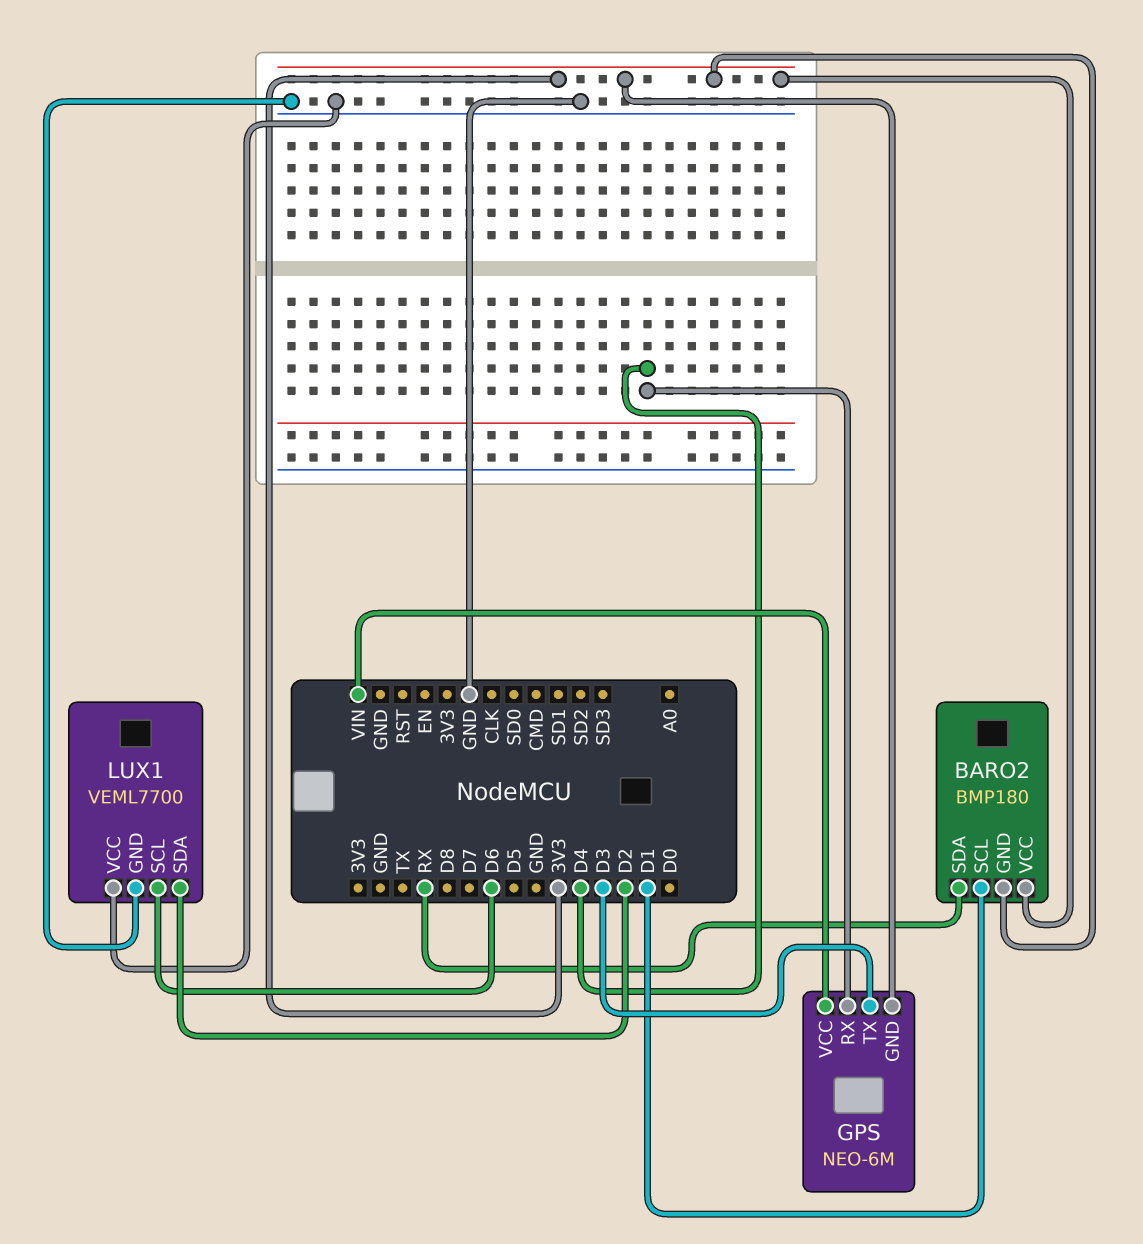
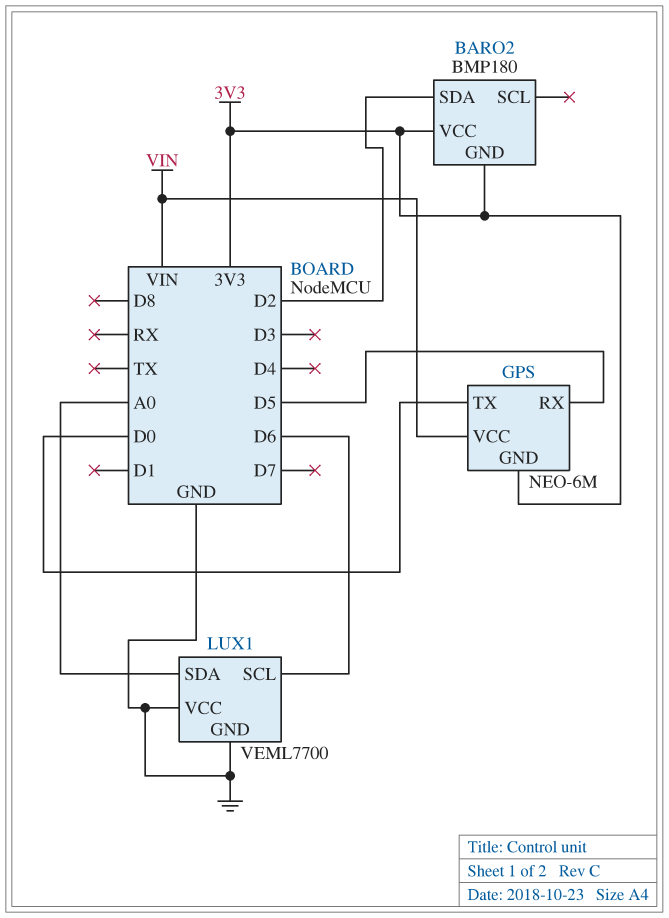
BARO2 pin SCL: D1 -> none
BARO2 pin SDA: RX -> D2
GPS pin RX: D4 -> D5
GPS pin TX: D3 -> D0
LUX1 pin SDA: D2 -> A0

